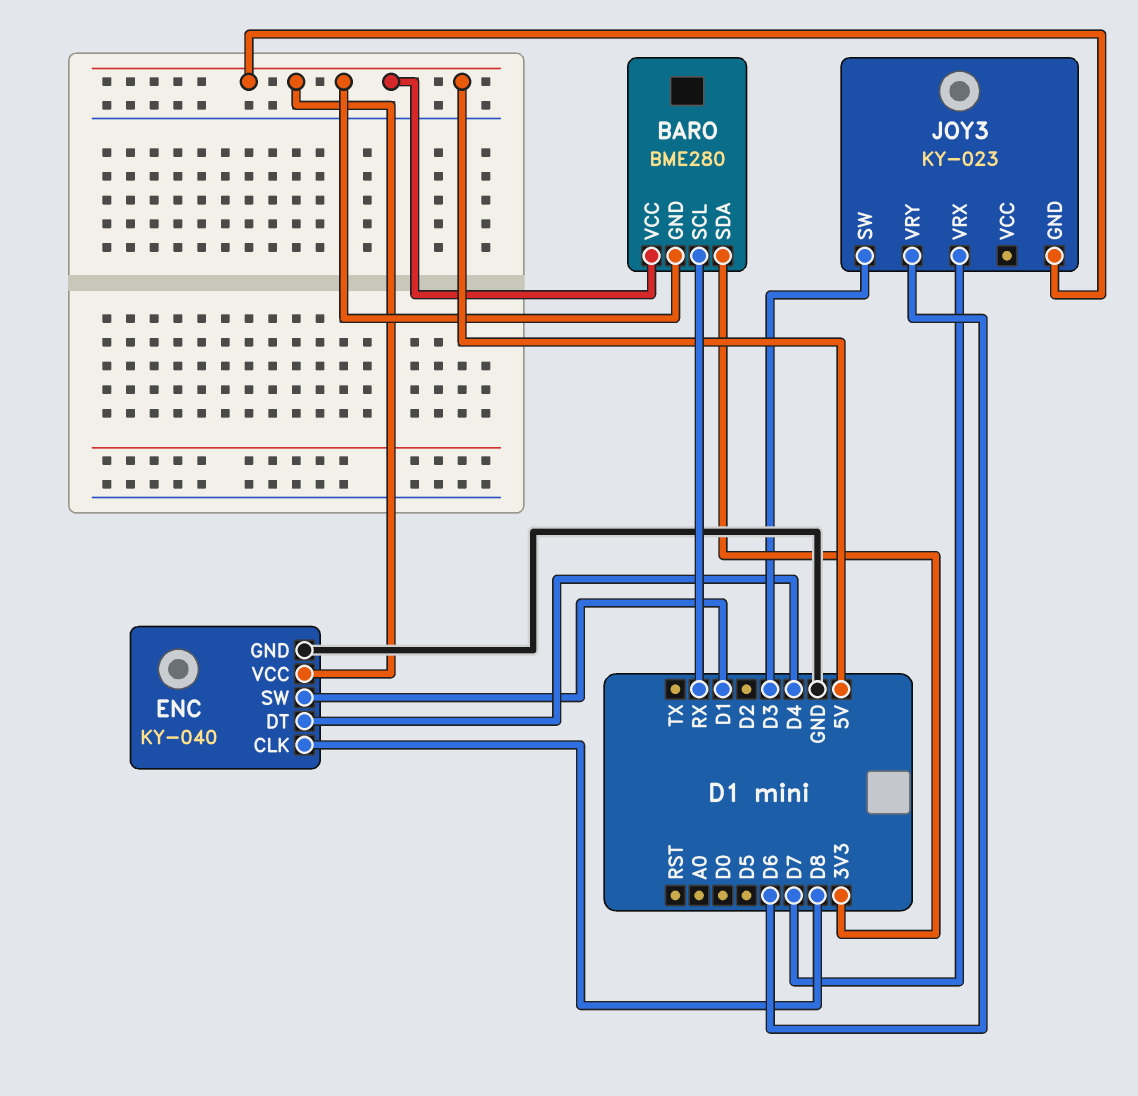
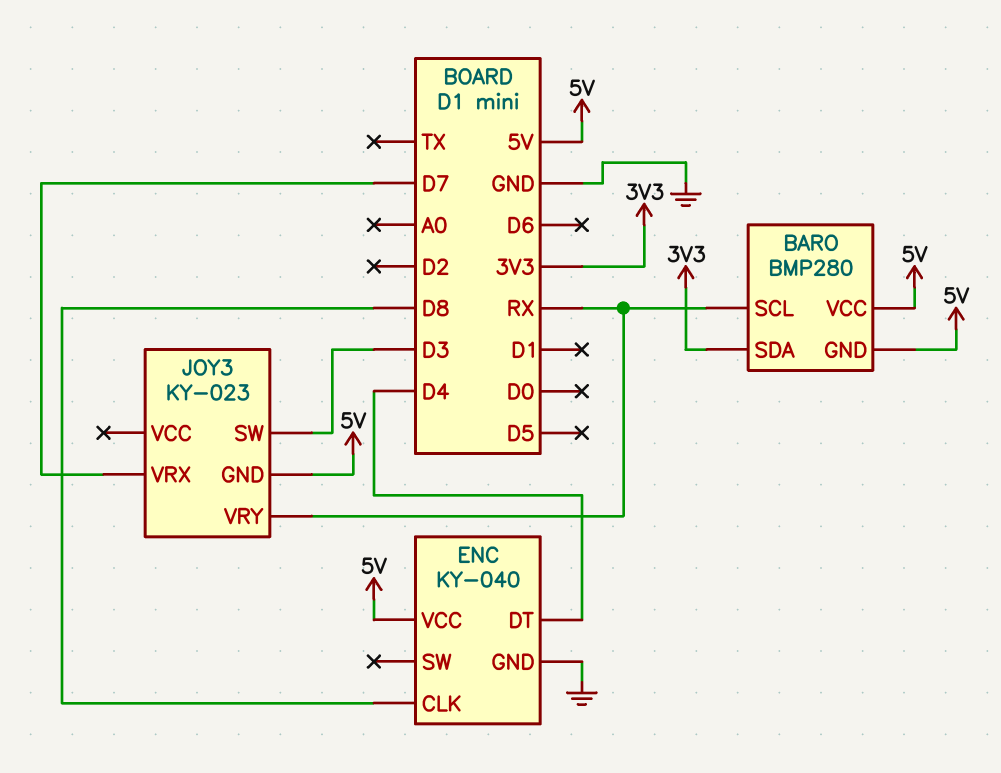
BARO: BME280 -> BMP280
ENC pin SW: D1 -> none
JOY3 pin VRY: D6 -> RX

